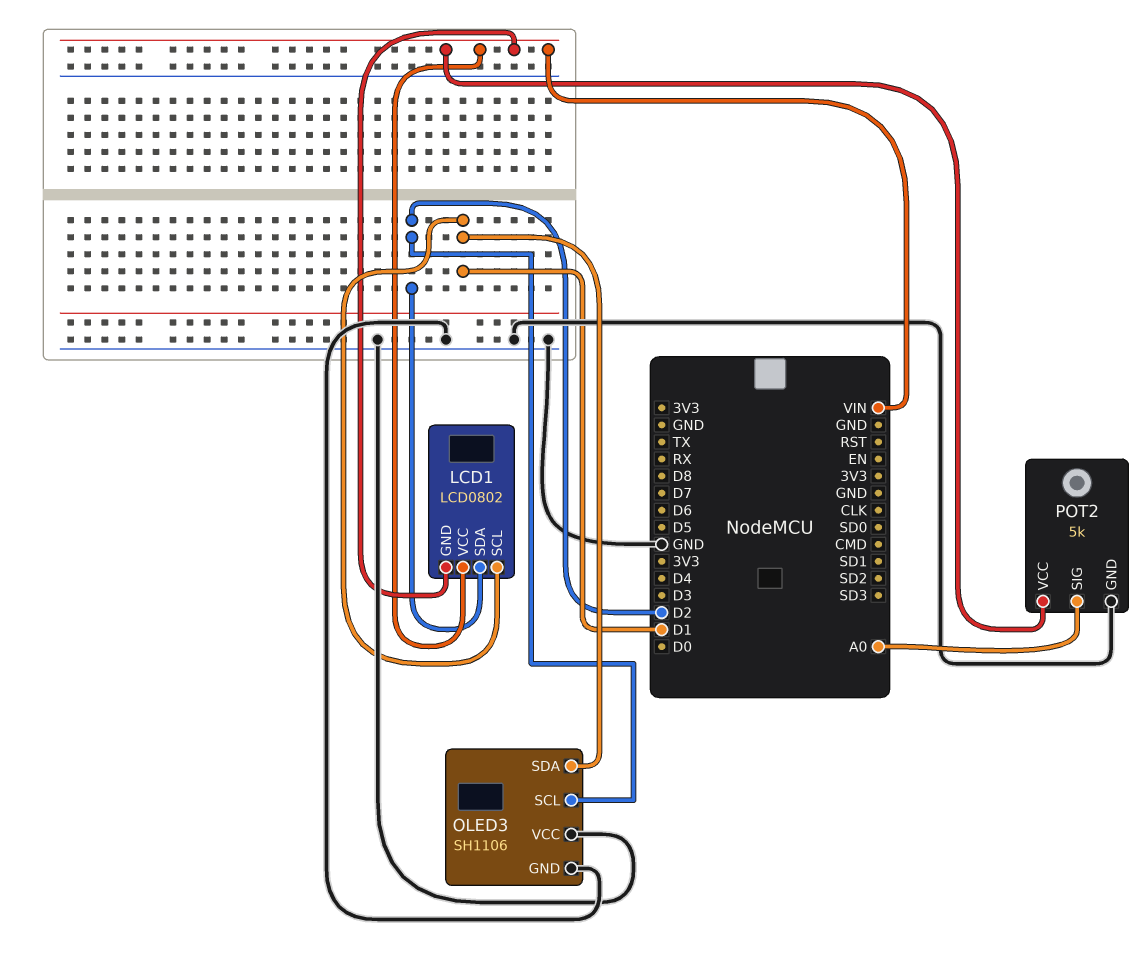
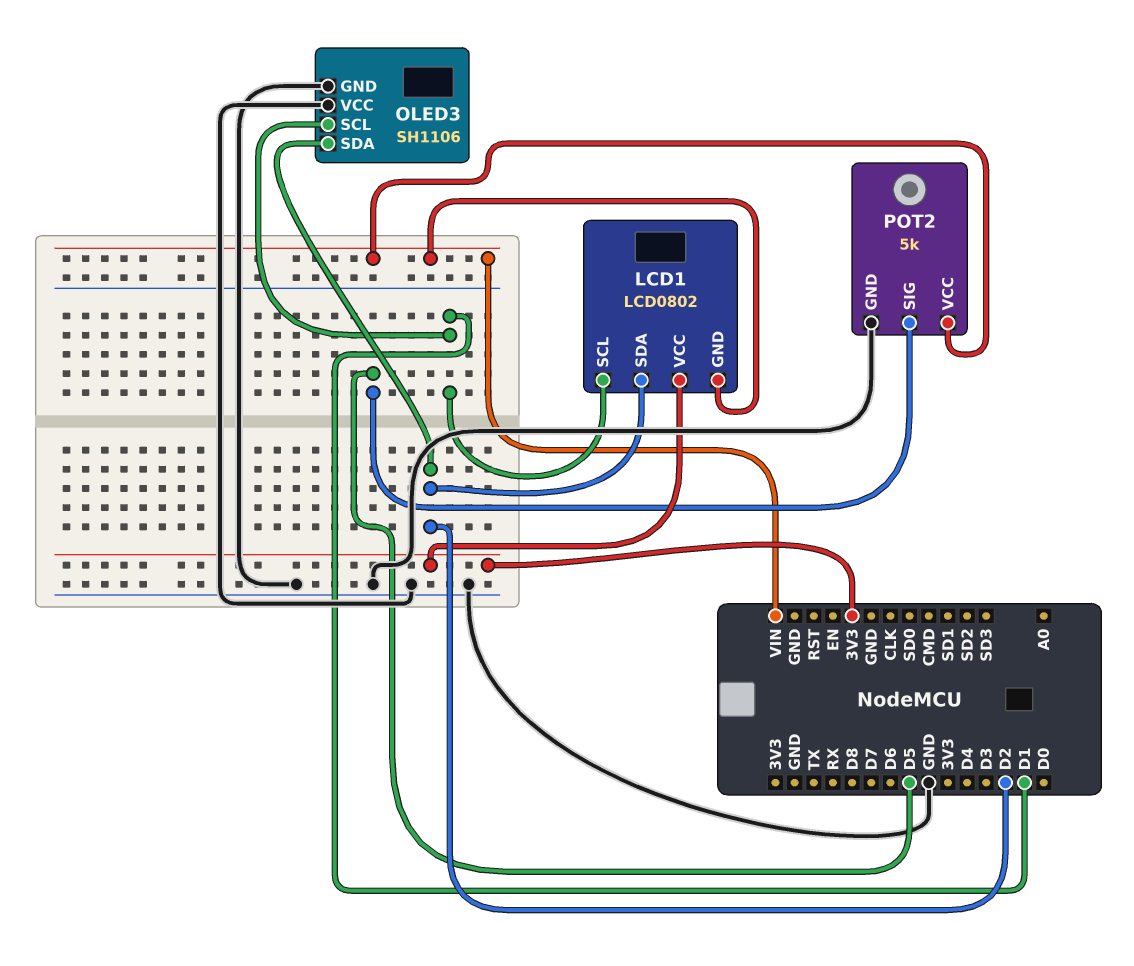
LCD1 pin VCC: VIN -> 3V3
OLED3 pin SCL: D2 -> D1
OLED3 pin SDA: D1 -> D2
POT2 pin SIG: A0 -> D5

